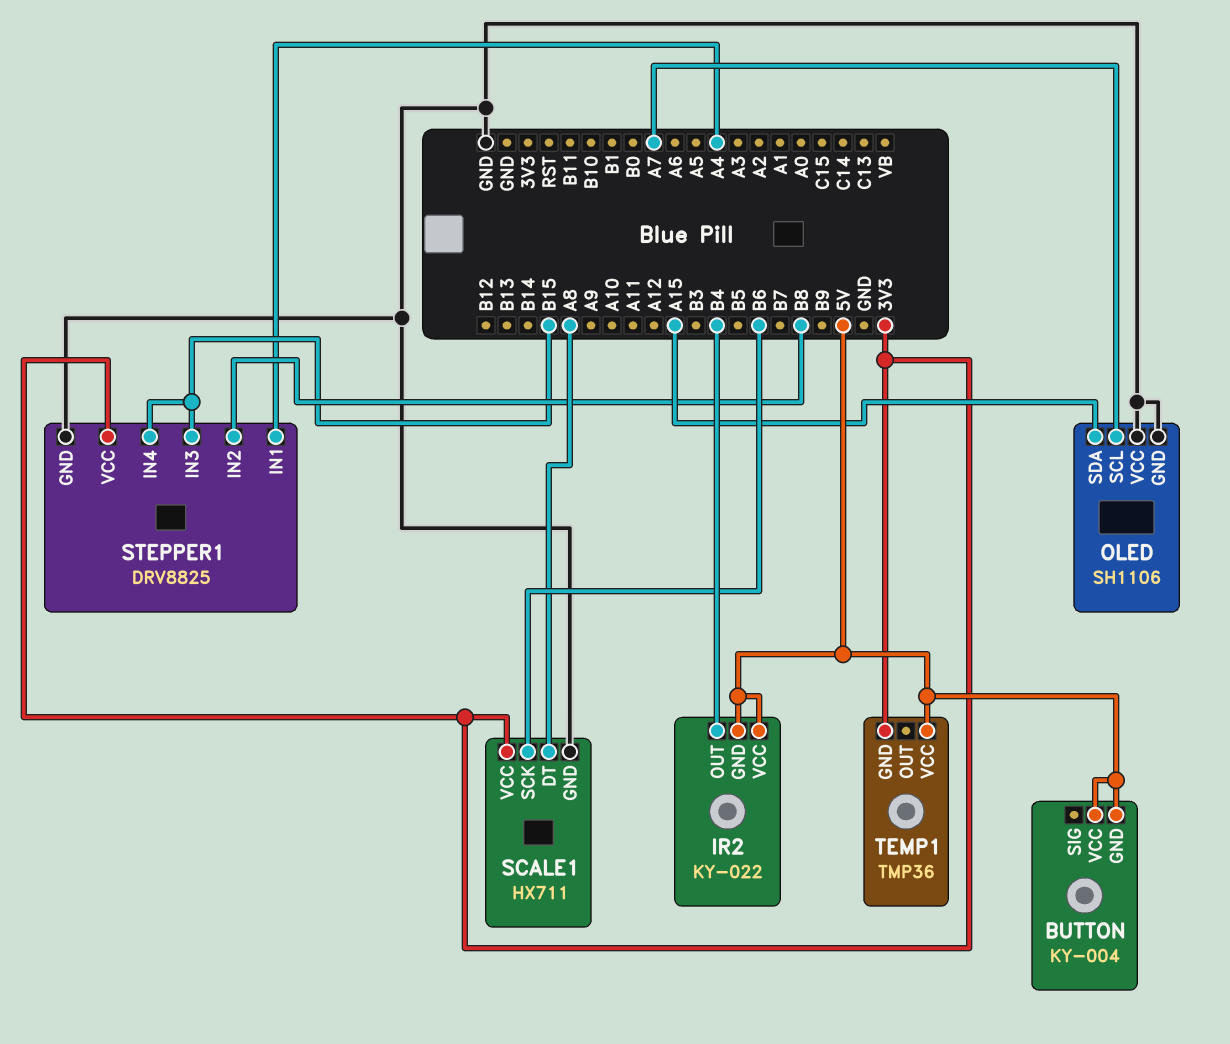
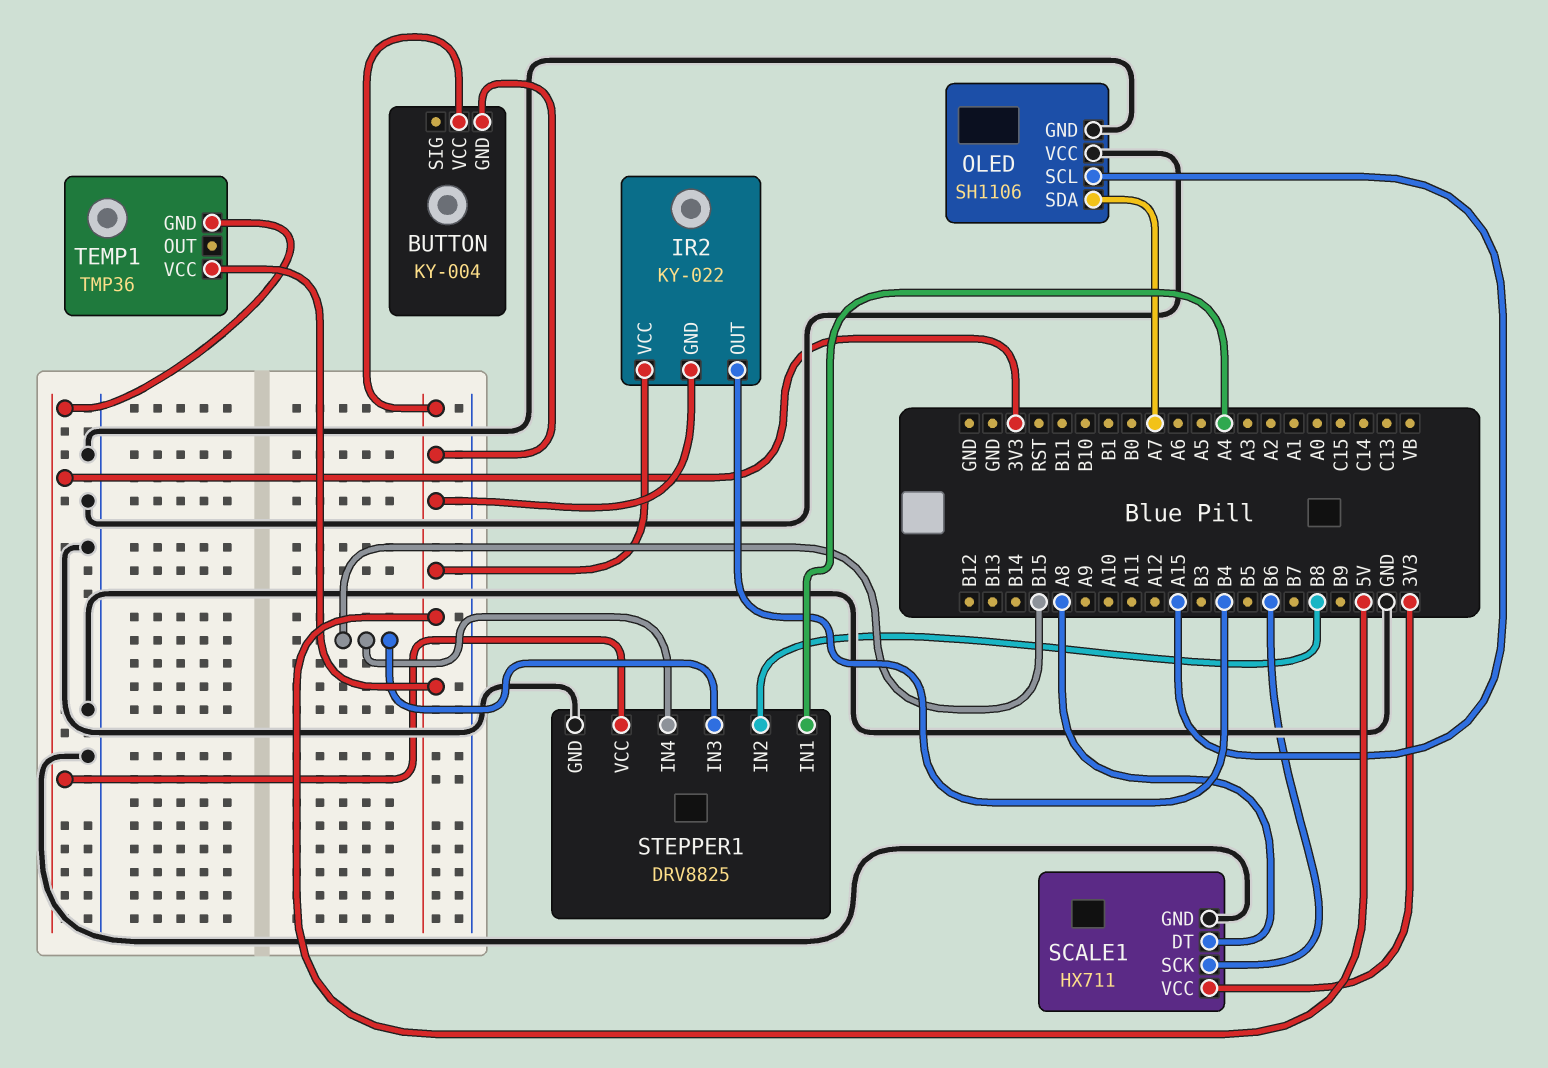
OLED pin SCL: A7 -> A15
OLED pin SDA: A15 -> A7

